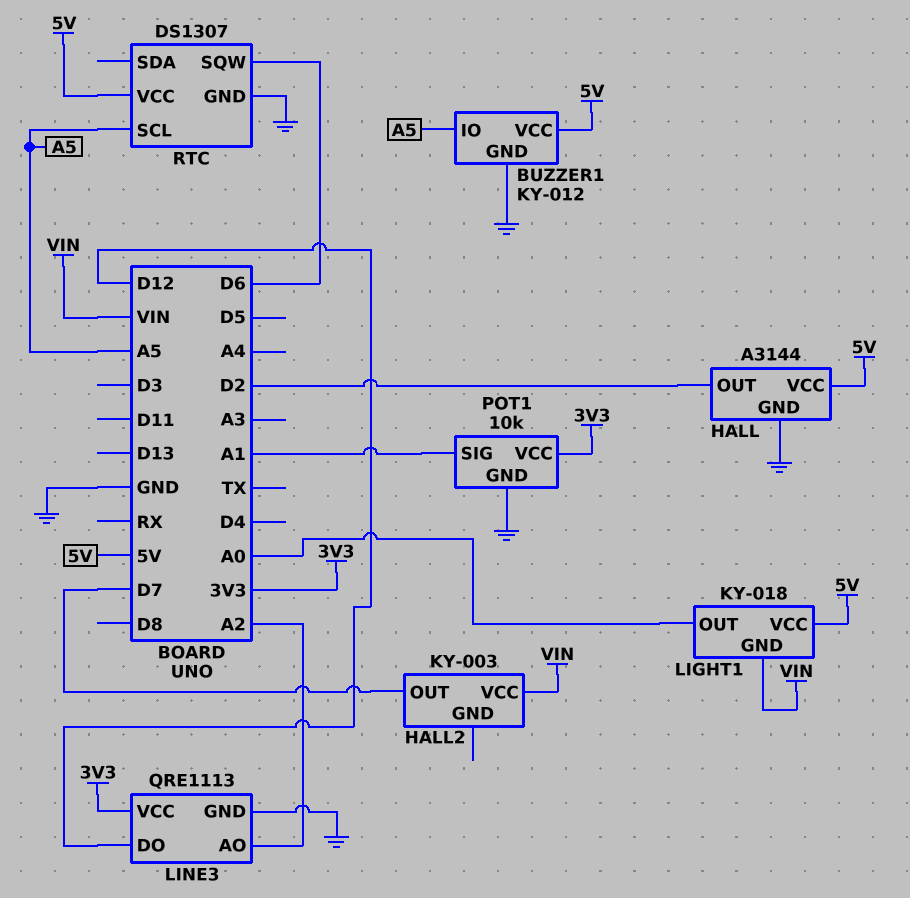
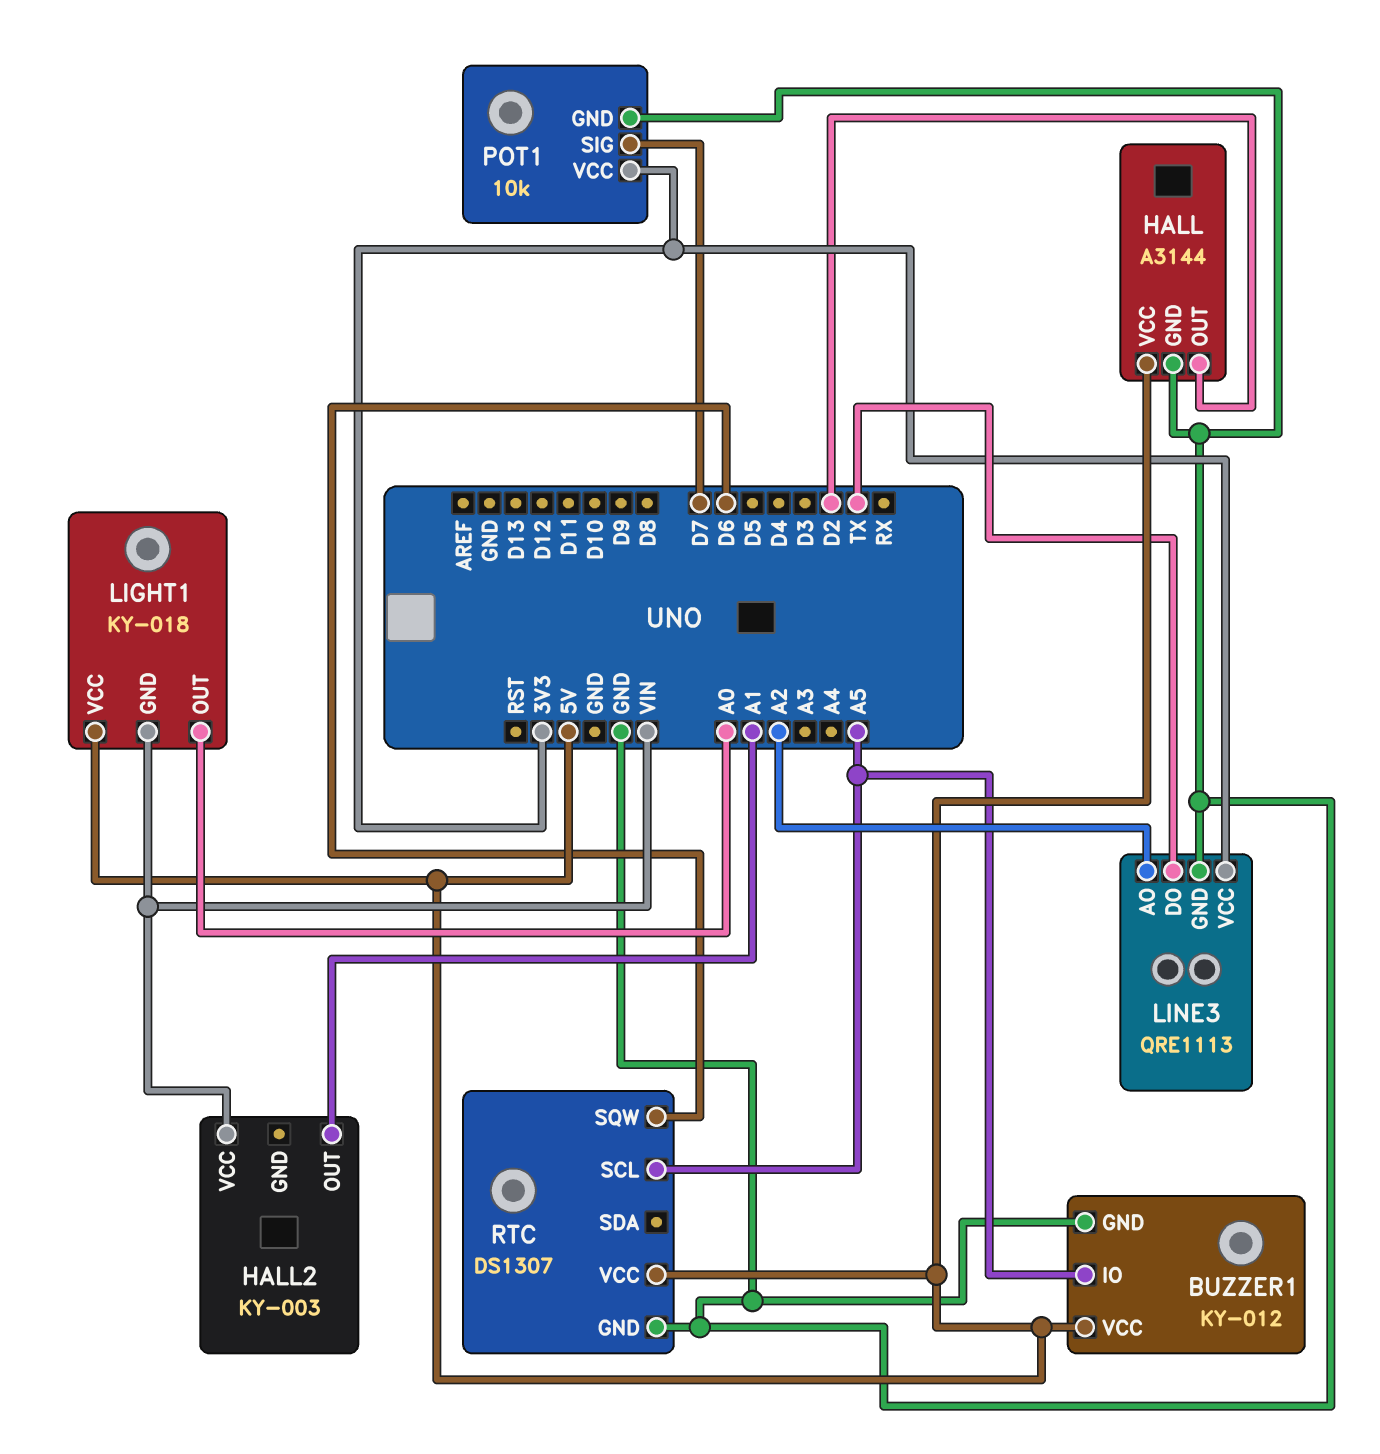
HALL2 pin OUT: D7 -> A1
LINE3 pin DO: D12 -> TX
POT1 pin SIG: A1 -> D7

